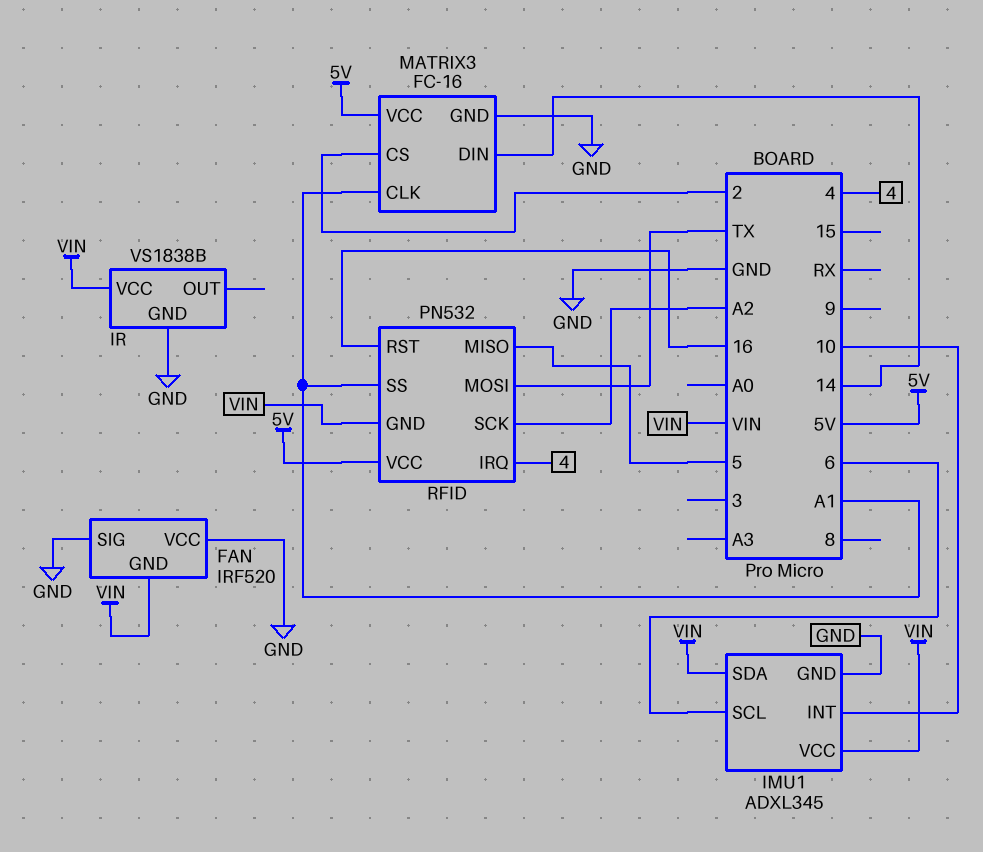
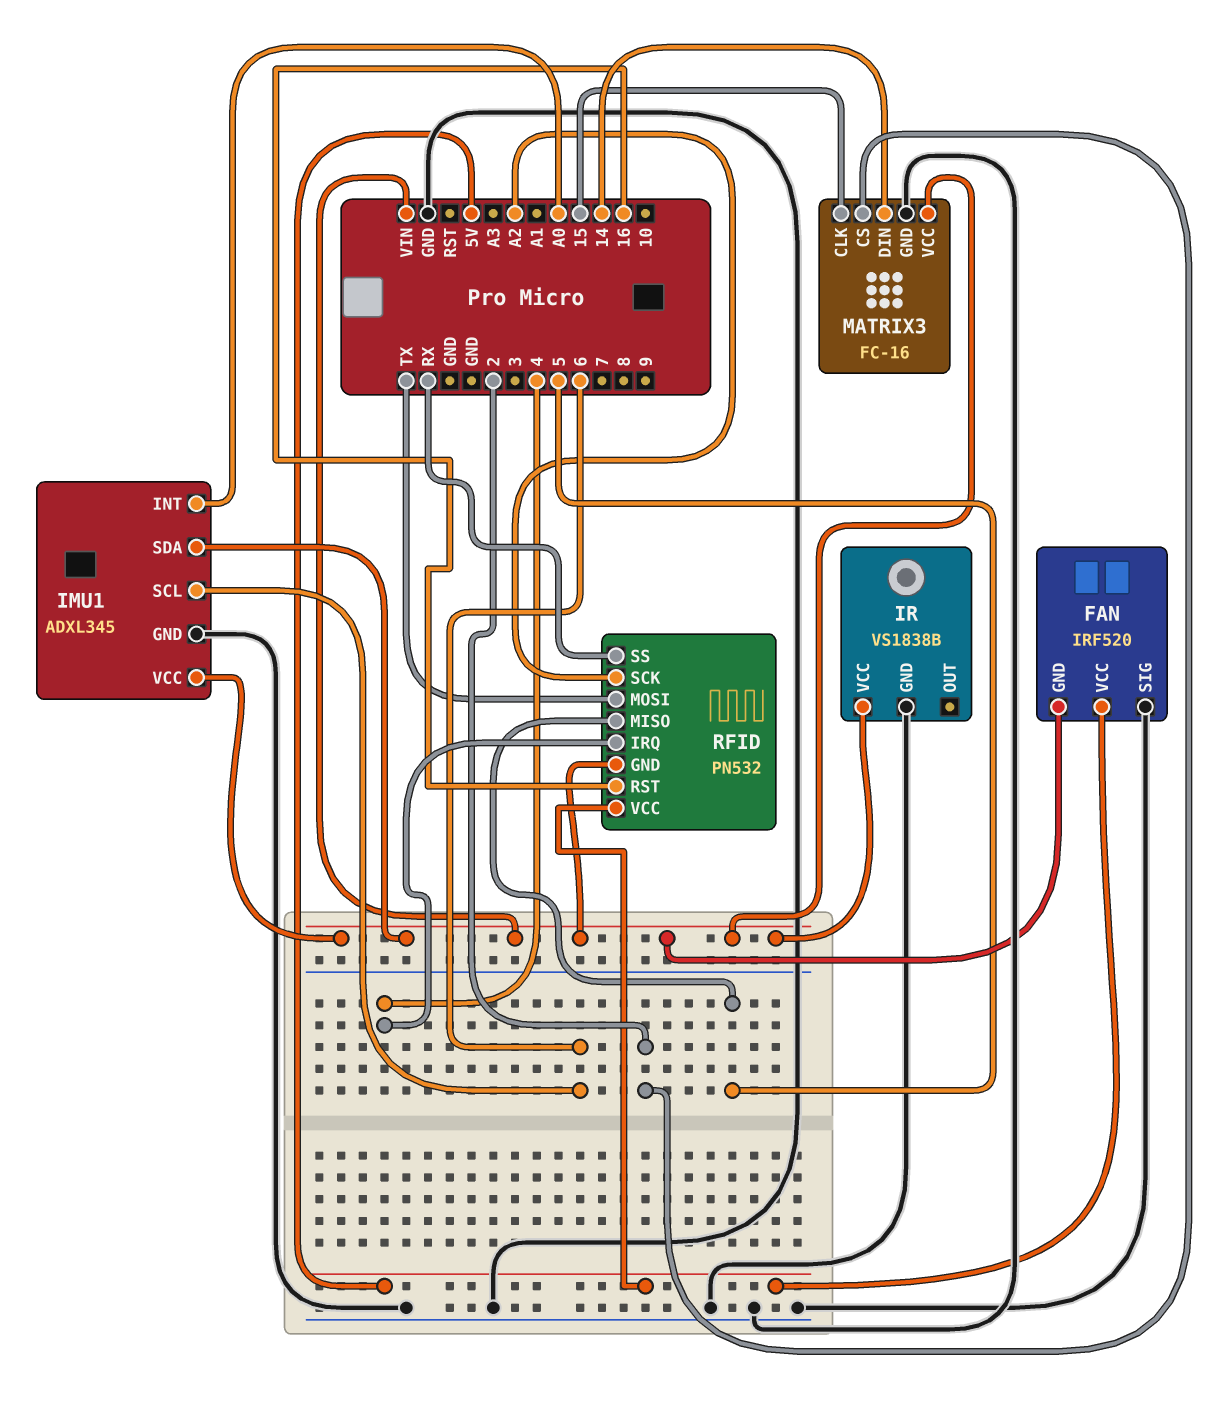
FAN pin VCC: GND -> 5V
IMU1 pin INT: 10 -> A0
MATRIX3 pin CLK: A1 -> 15
MATRIX3 pin VCC: 5V -> VIN
RFID pin SS: A1 -> RX

